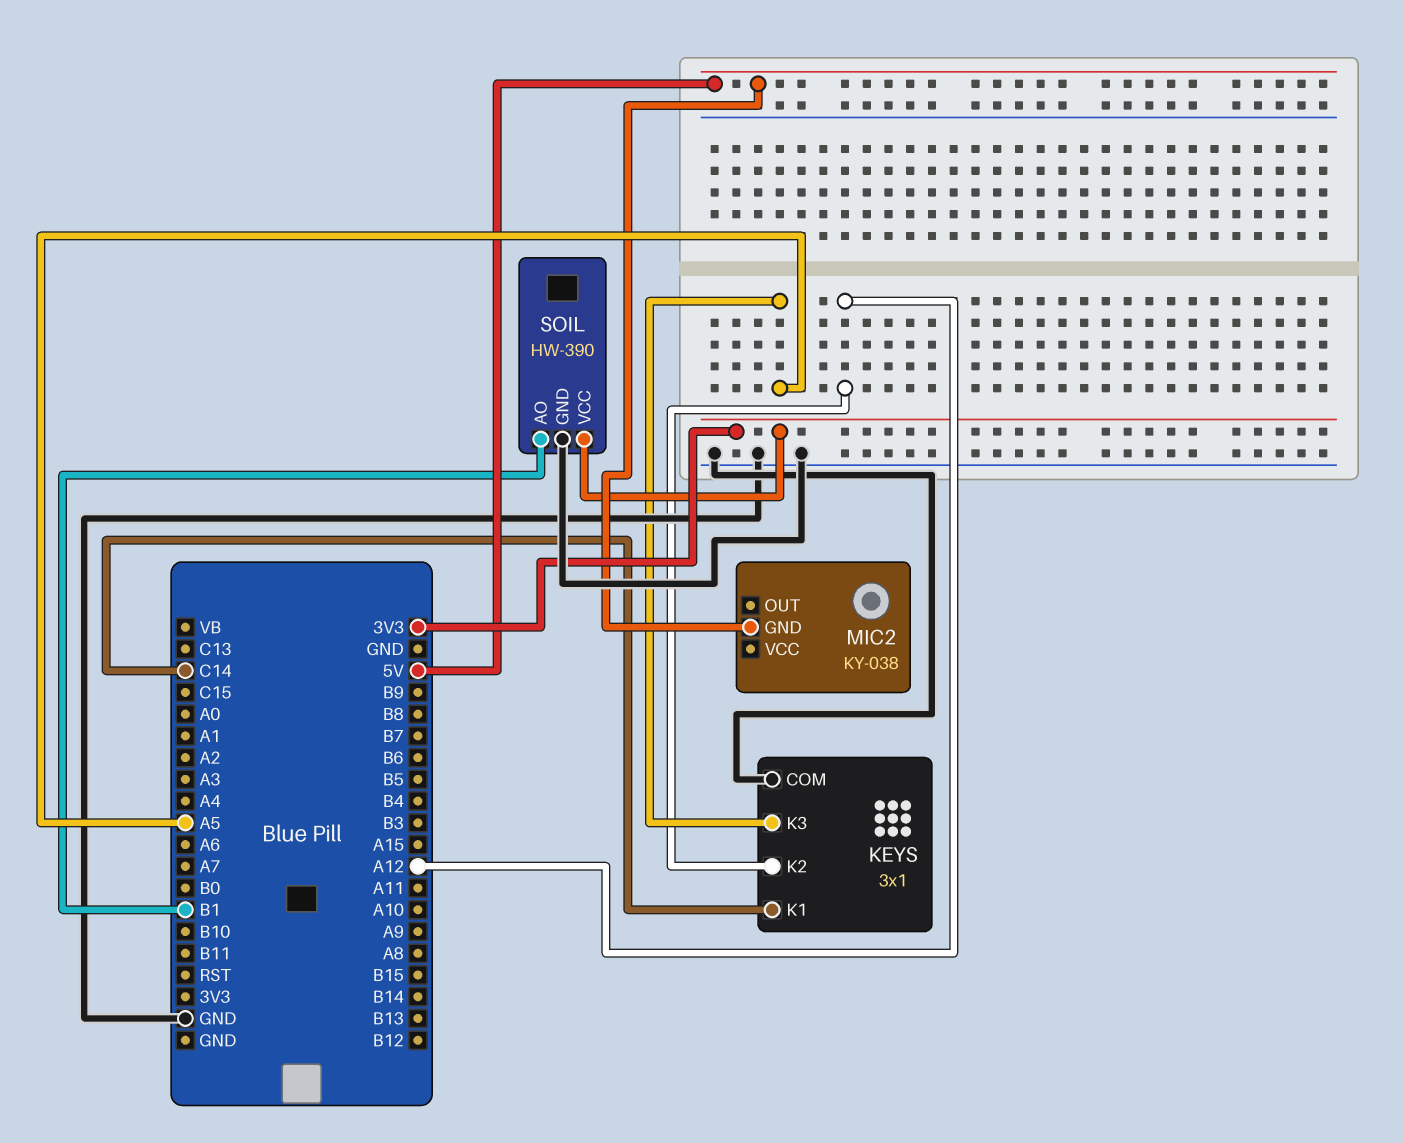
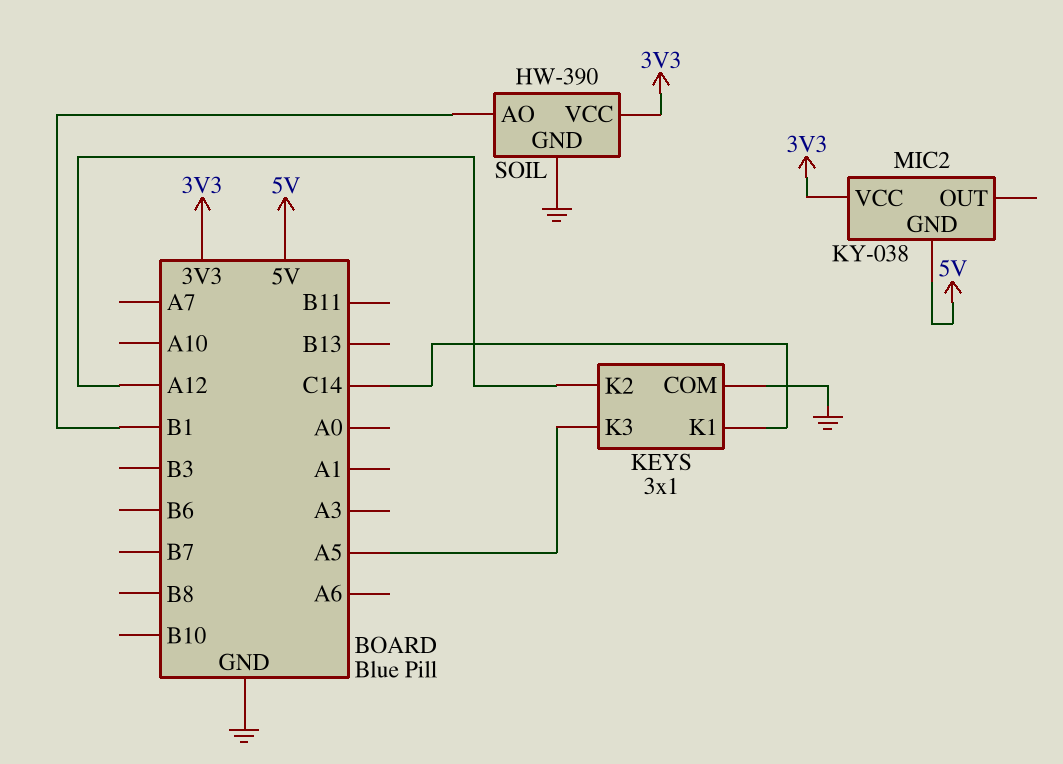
MIC2 pin VCC: none -> 3V3

